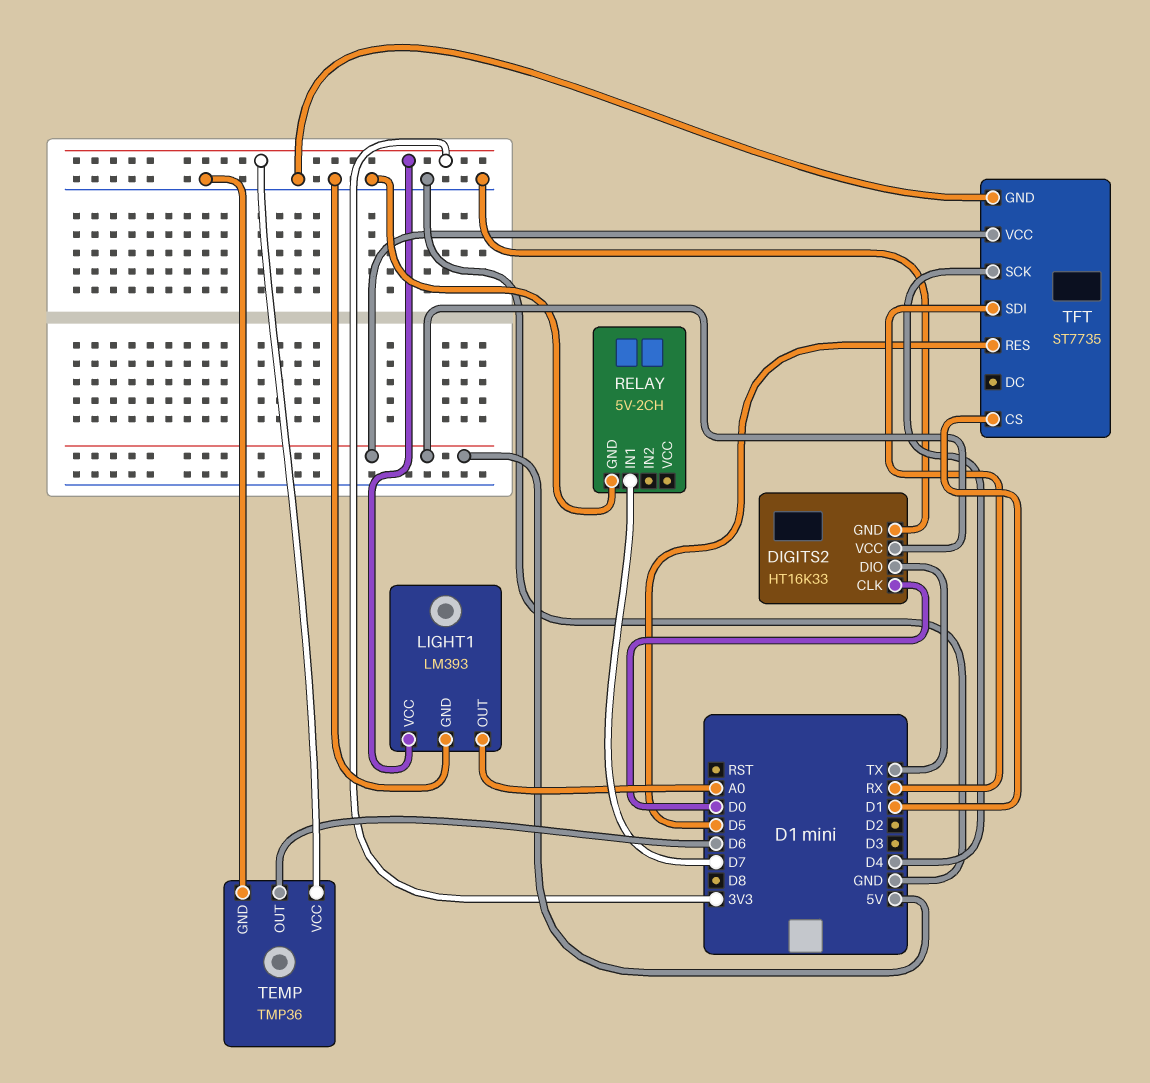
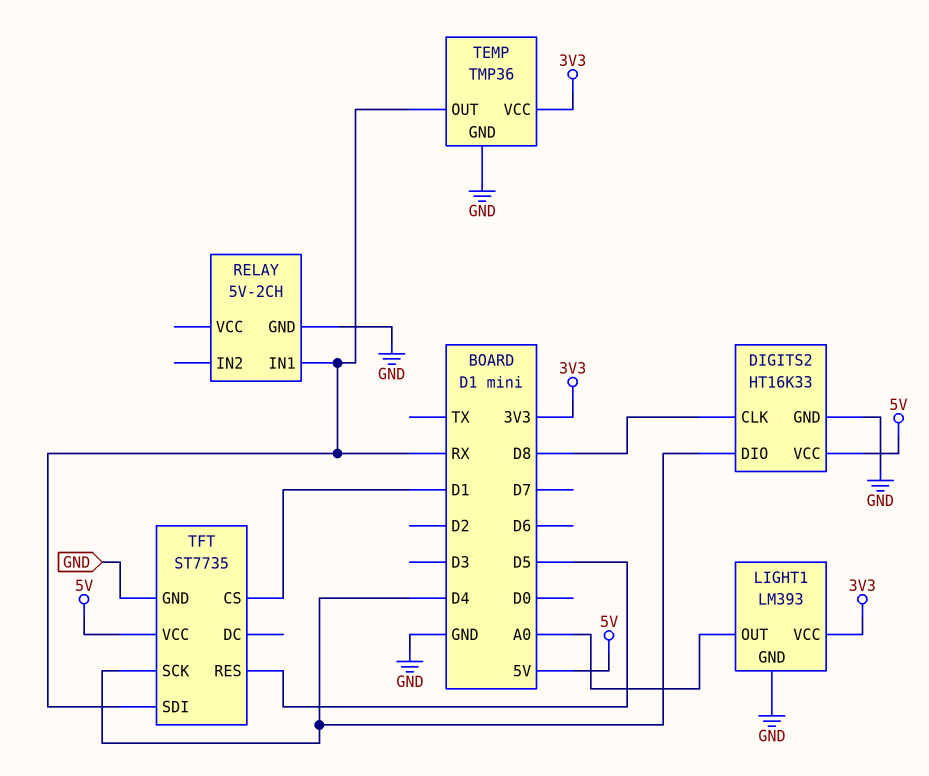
DIGITS2 pin CLK: D0 -> D8
DIGITS2 pin DIO: TX -> D4
RELAY pin IN1: D7 -> RX
TEMP pin OUT: D6 -> RX

